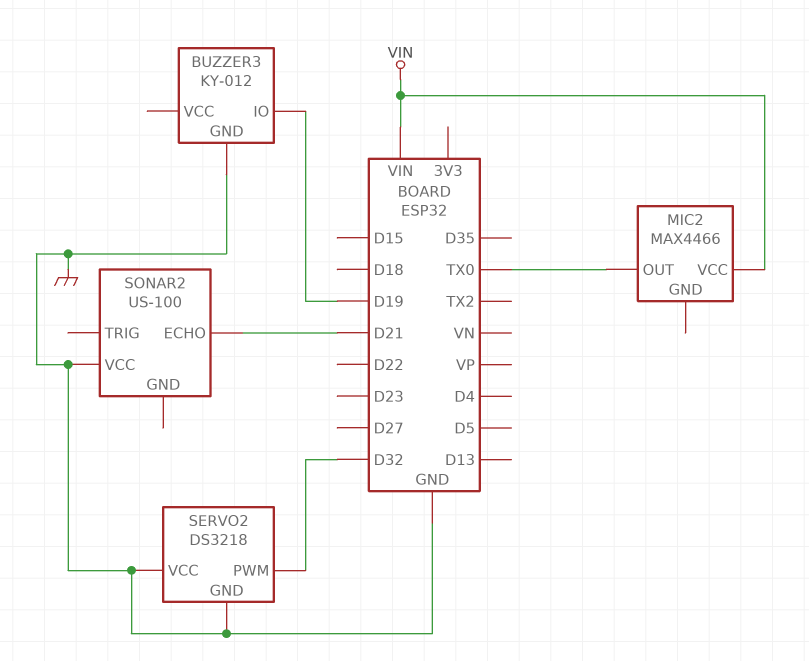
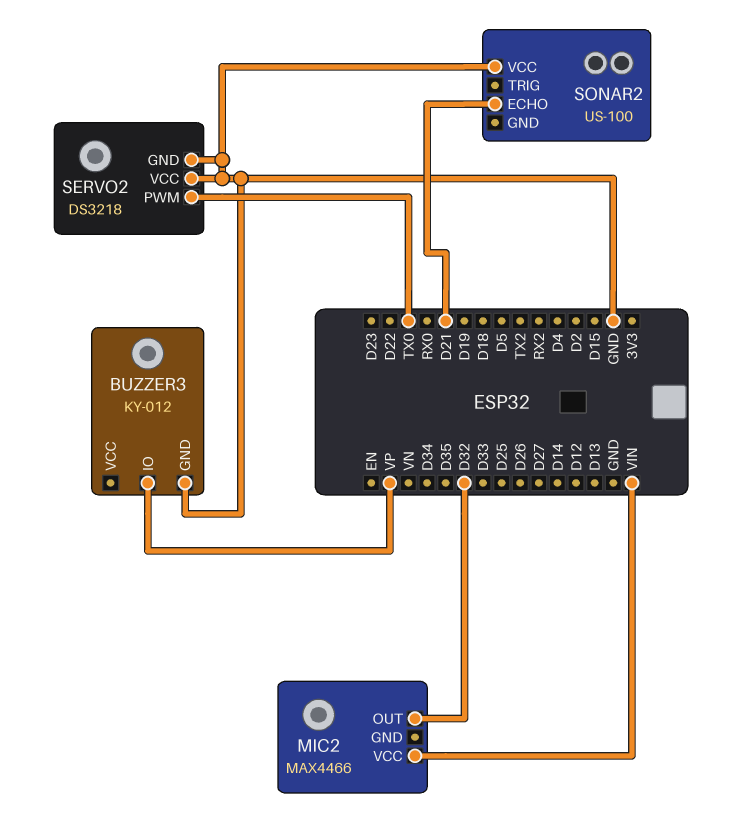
BUZZER3 pin IO: D19 -> VP
MIC2 pin OUT: TX0 -> D32
SERVO2 pin PWM: D32 -> TX0

